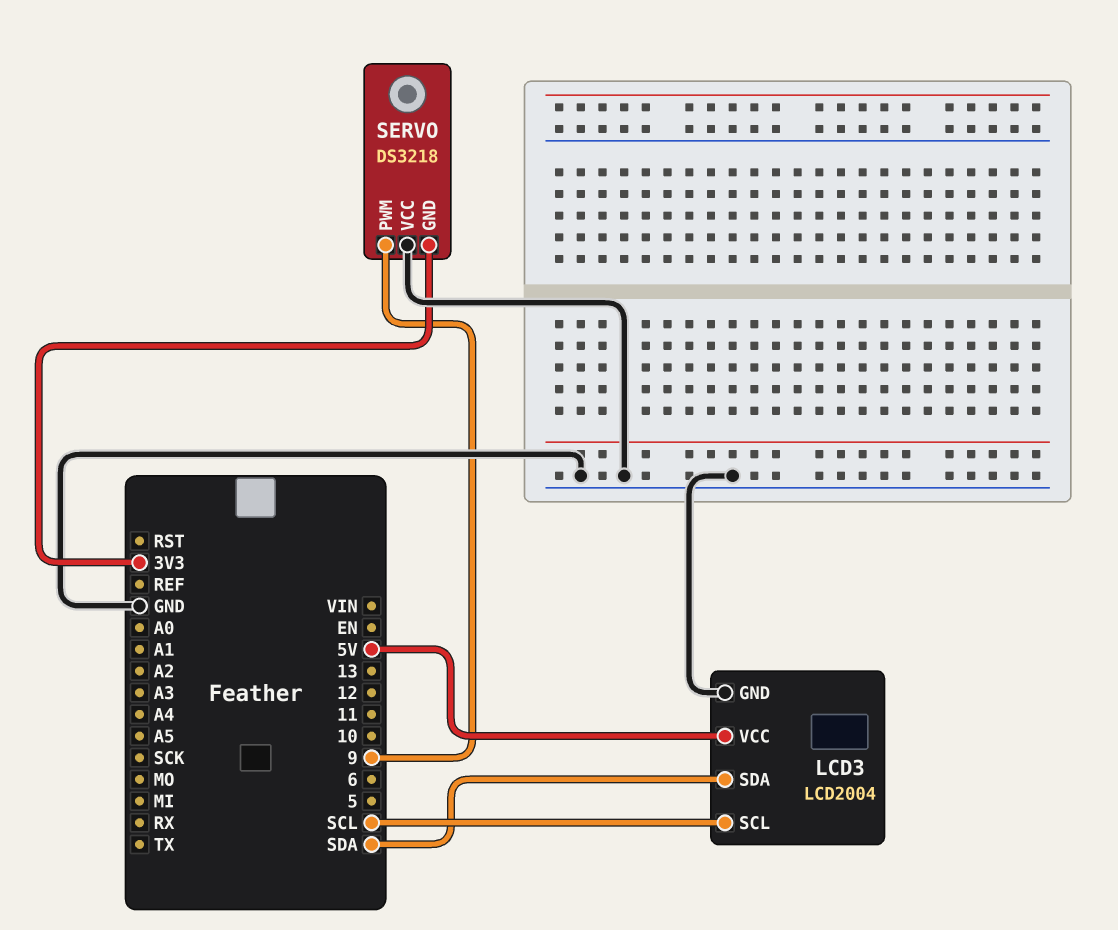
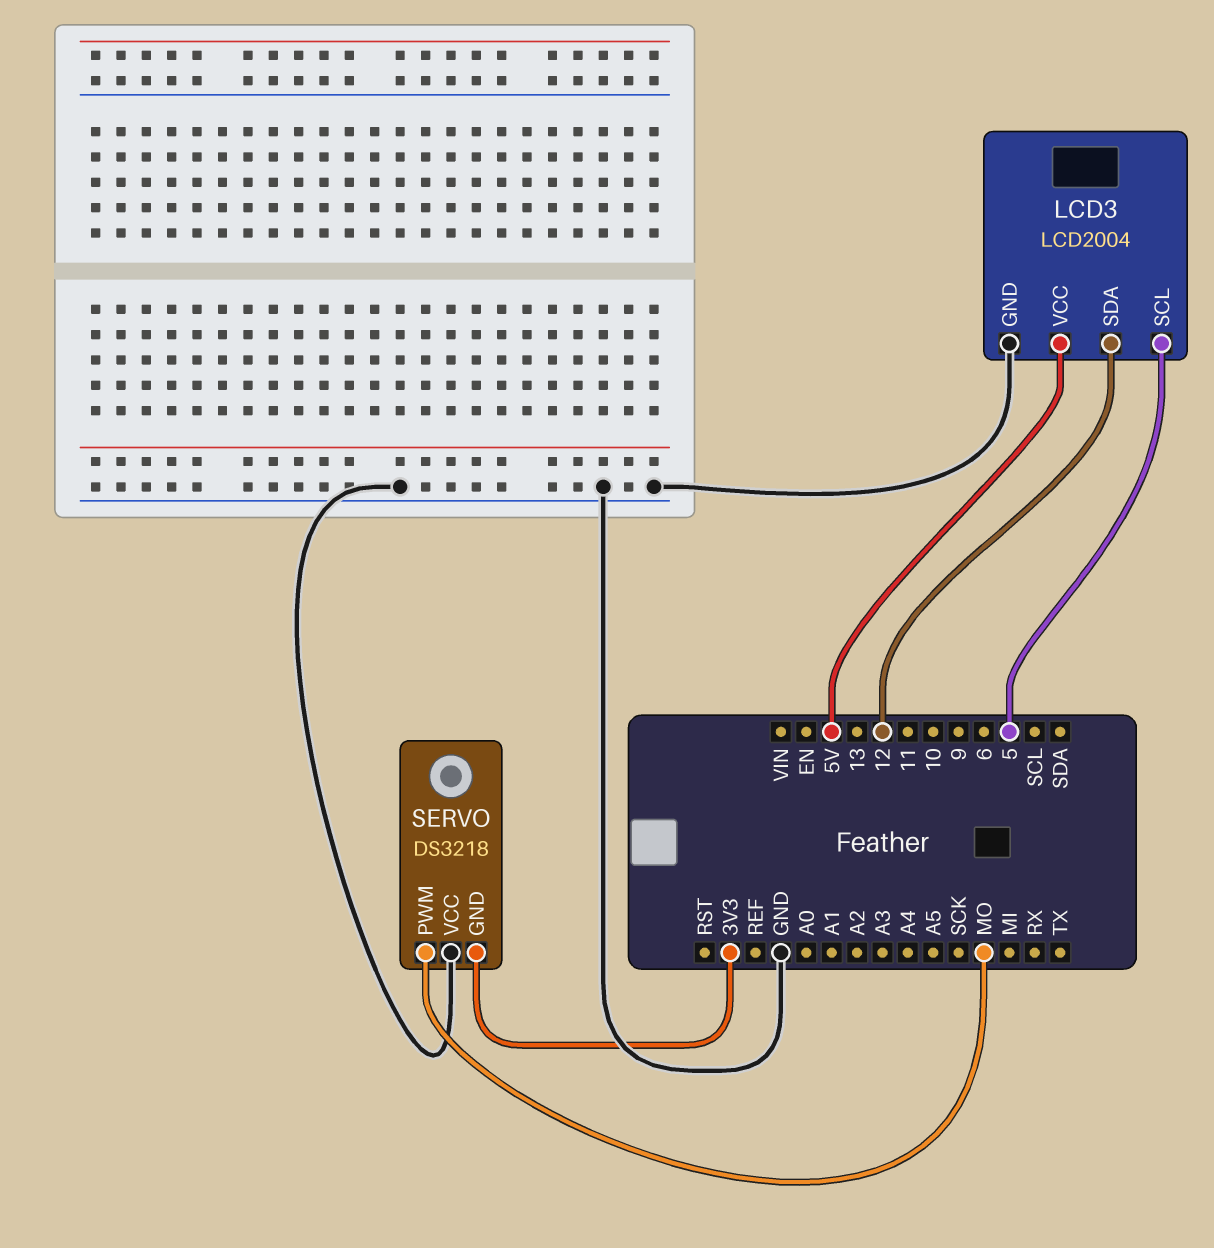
LCD3 pin SCL: SCL -> 5
LCD3 pin SDA: SDA -> 12
SERVO pin PWM: 9 -> MO

